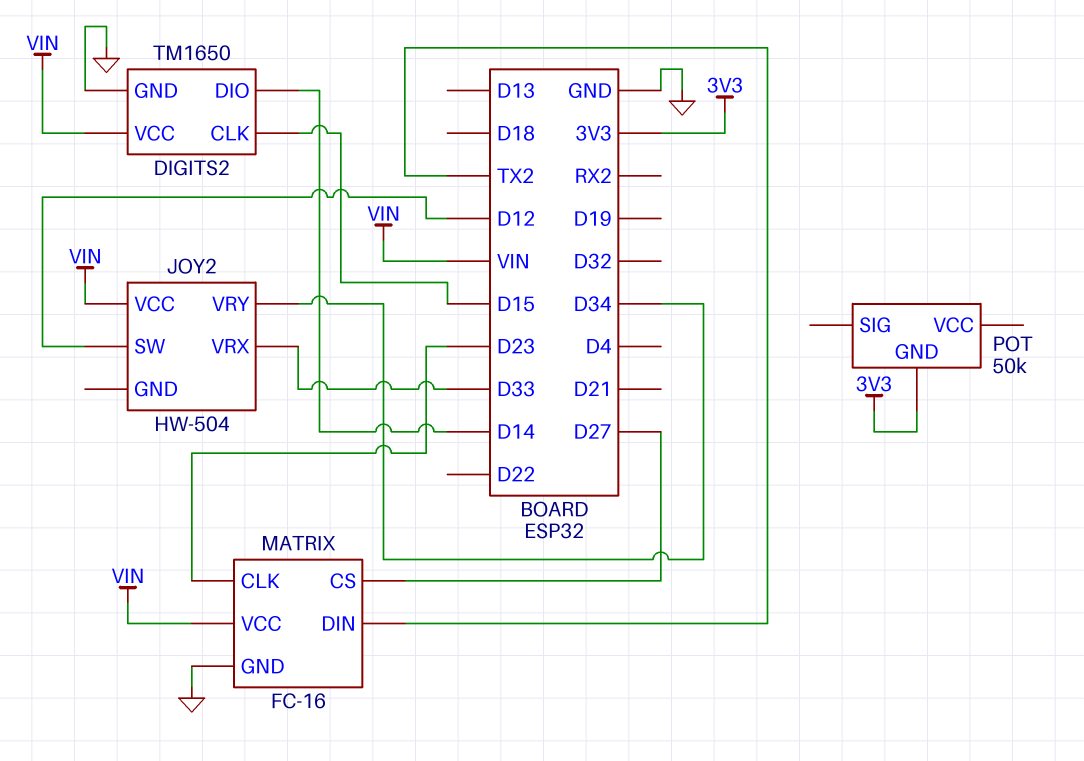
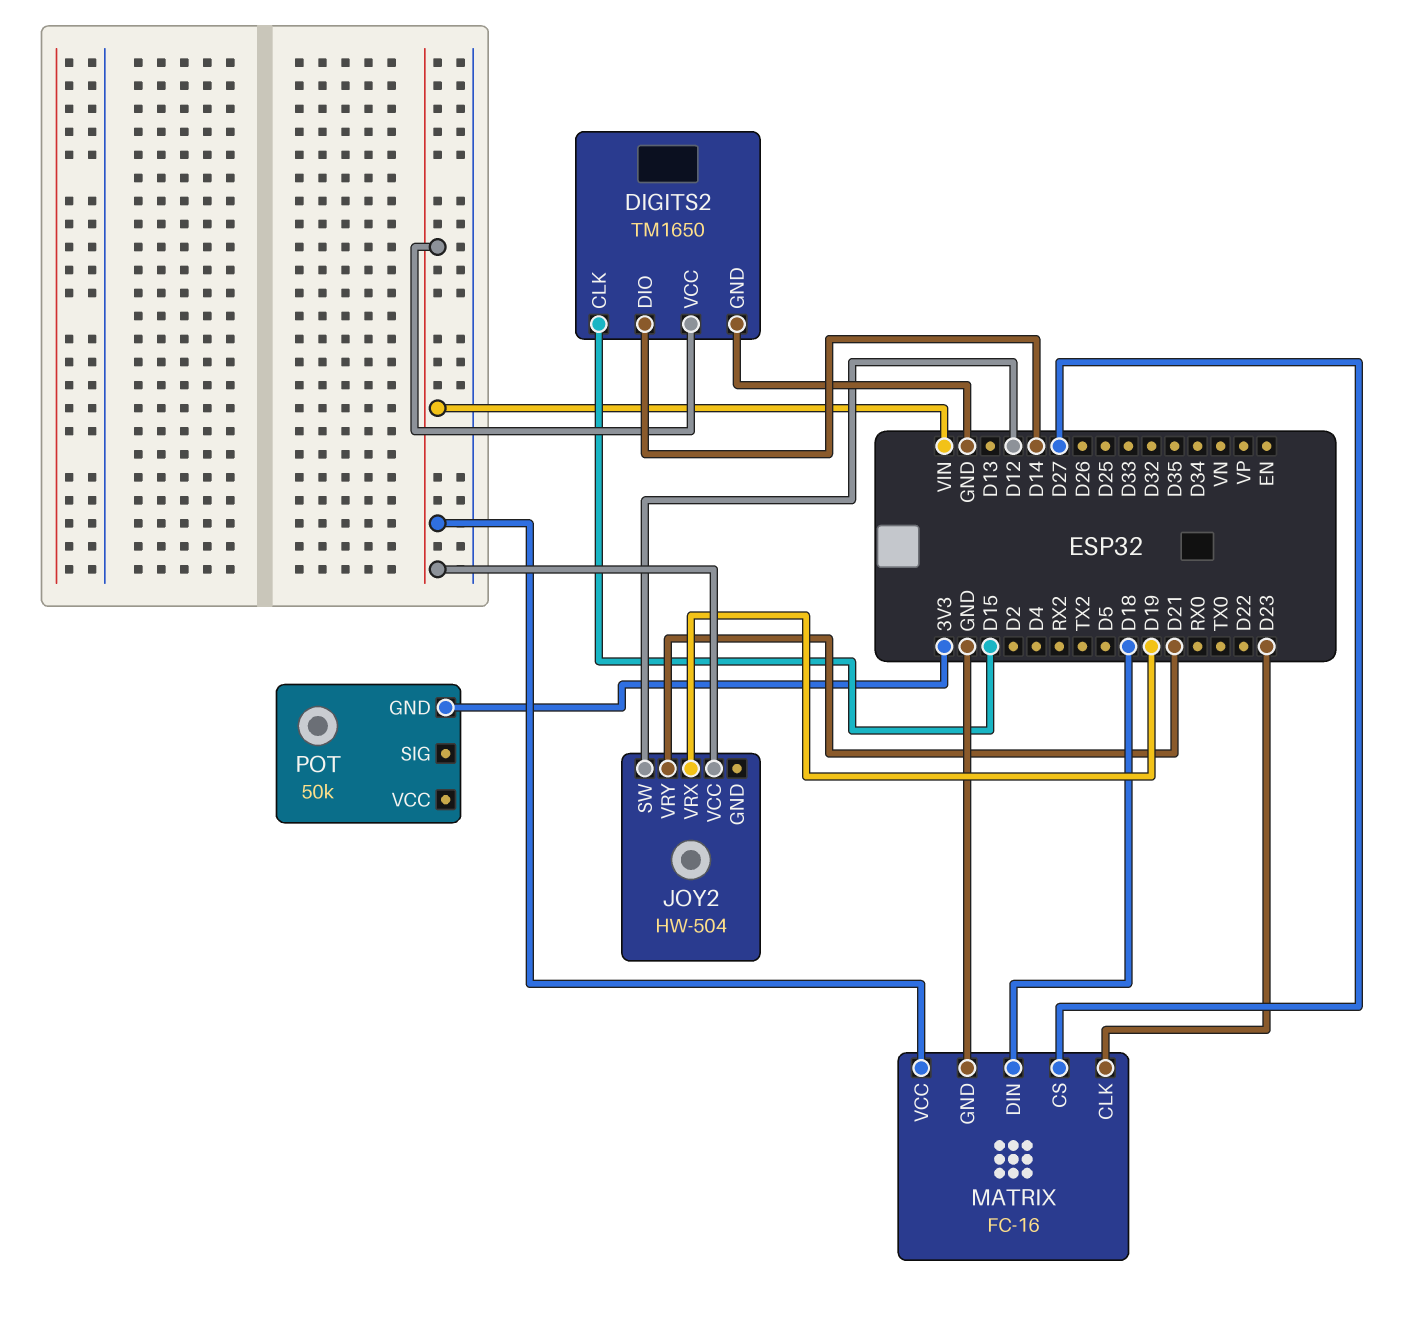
JOY2 pin VRX: D33 -> D19
JOY2 pin VRY: D34 -> D21
MATRIX pin DIN: TX2 -> D18

